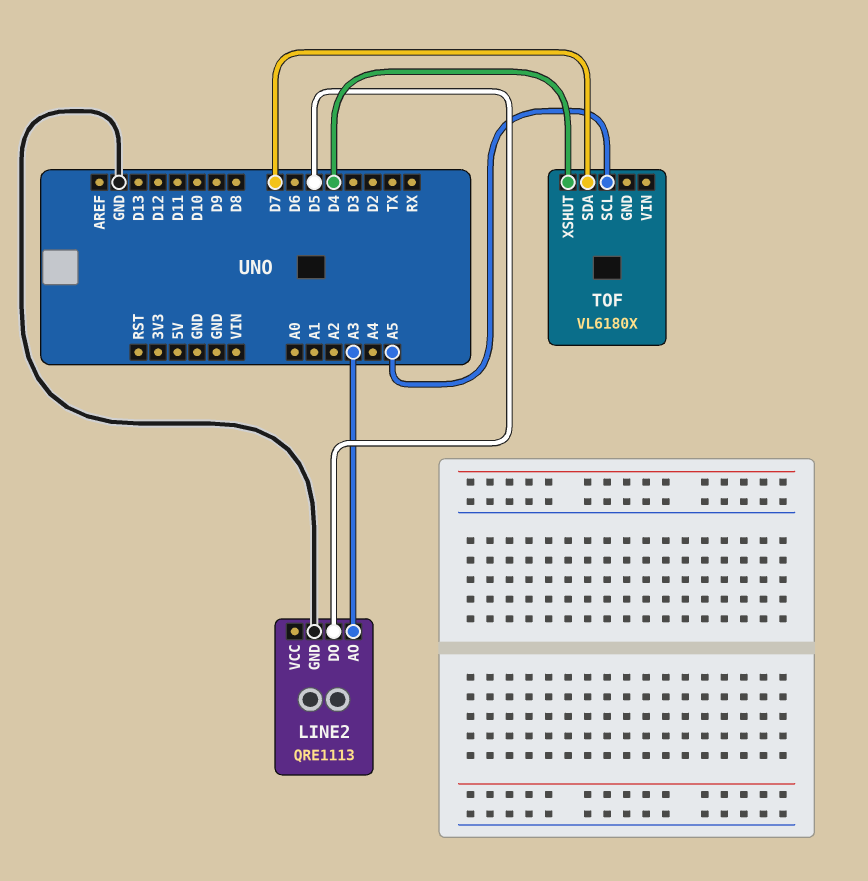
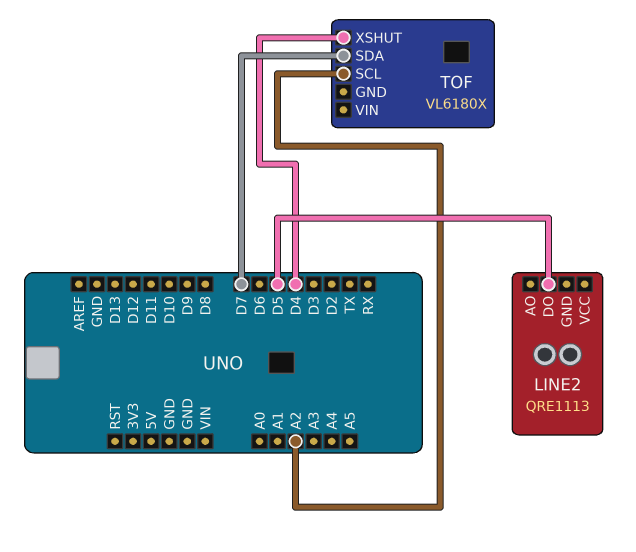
LINE2 pin AO: A3 -> none
LINE2 pin GND: GND -> none
TOF pin SCL: A5 -> A2

